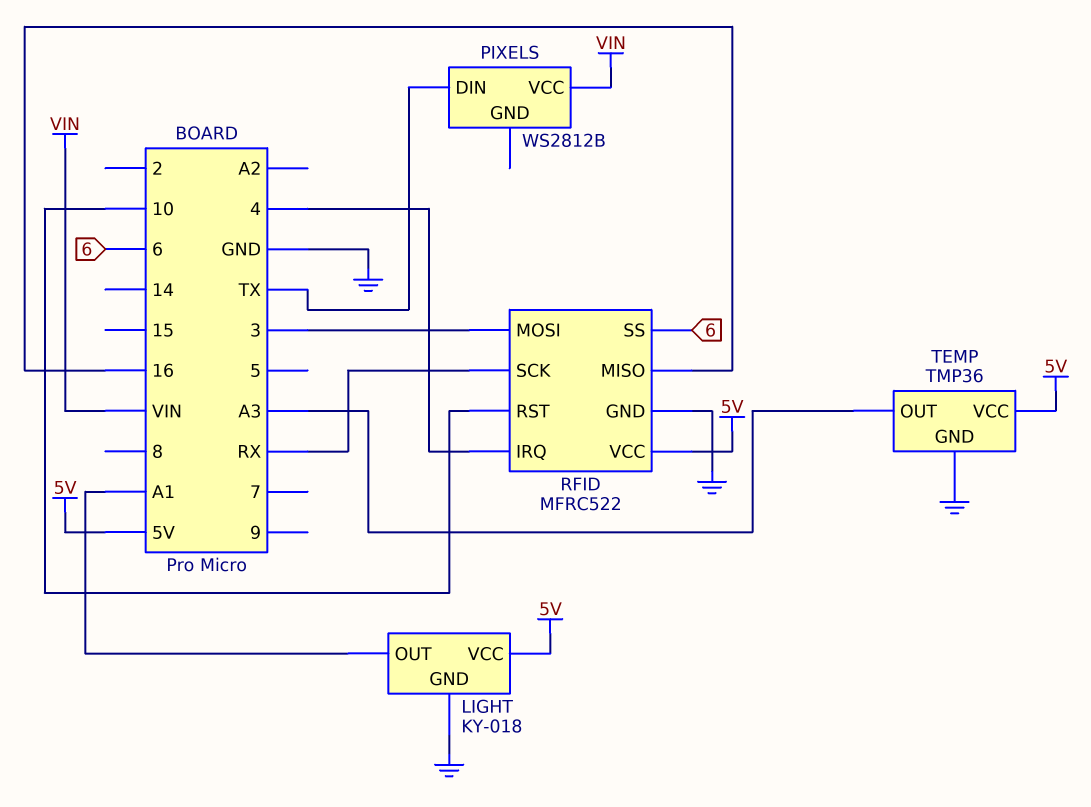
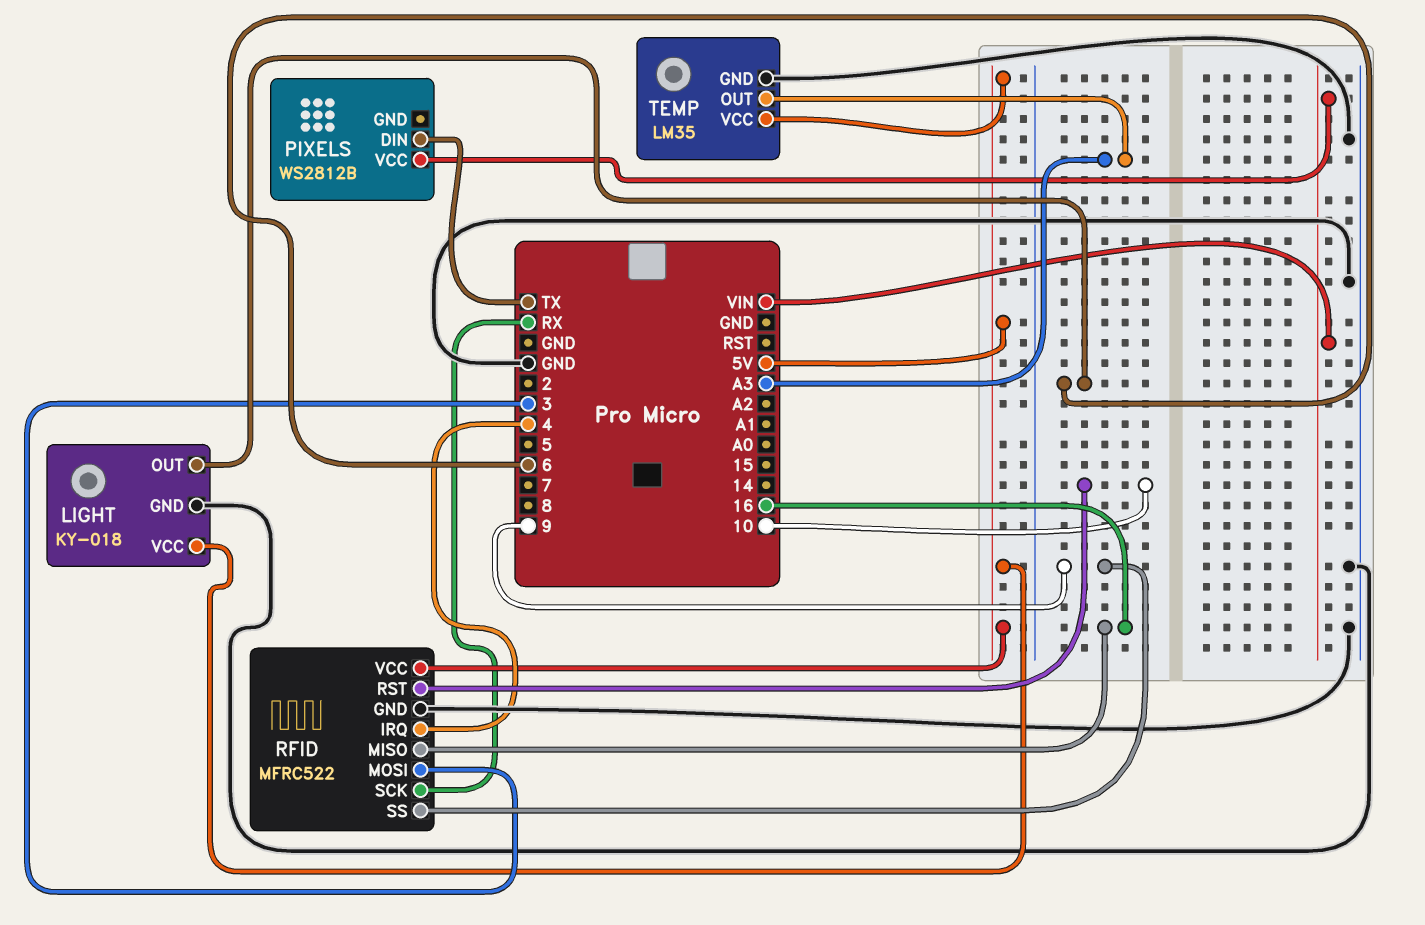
LIGHT pin OUT: A1 -> 6
RFID pin SS: 6 -> 9
TEMP: TMP36 -> LM35

